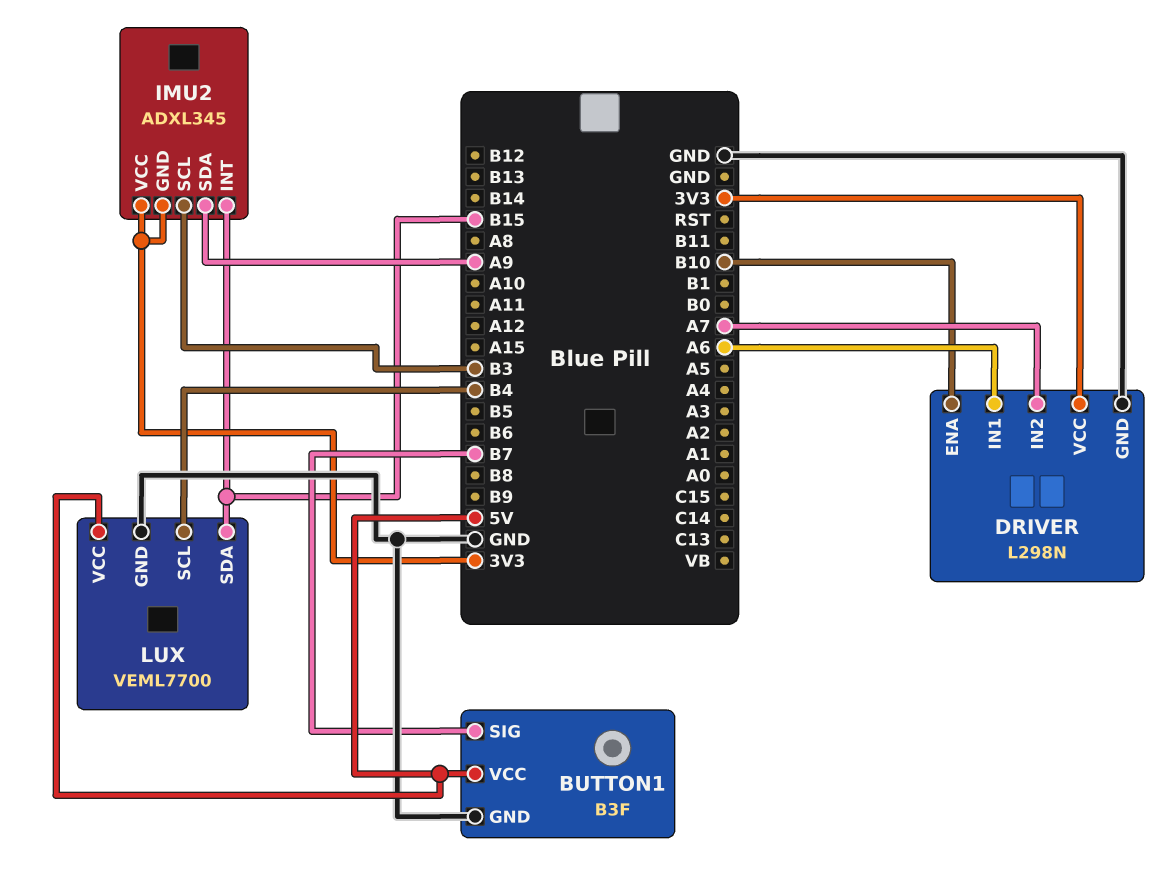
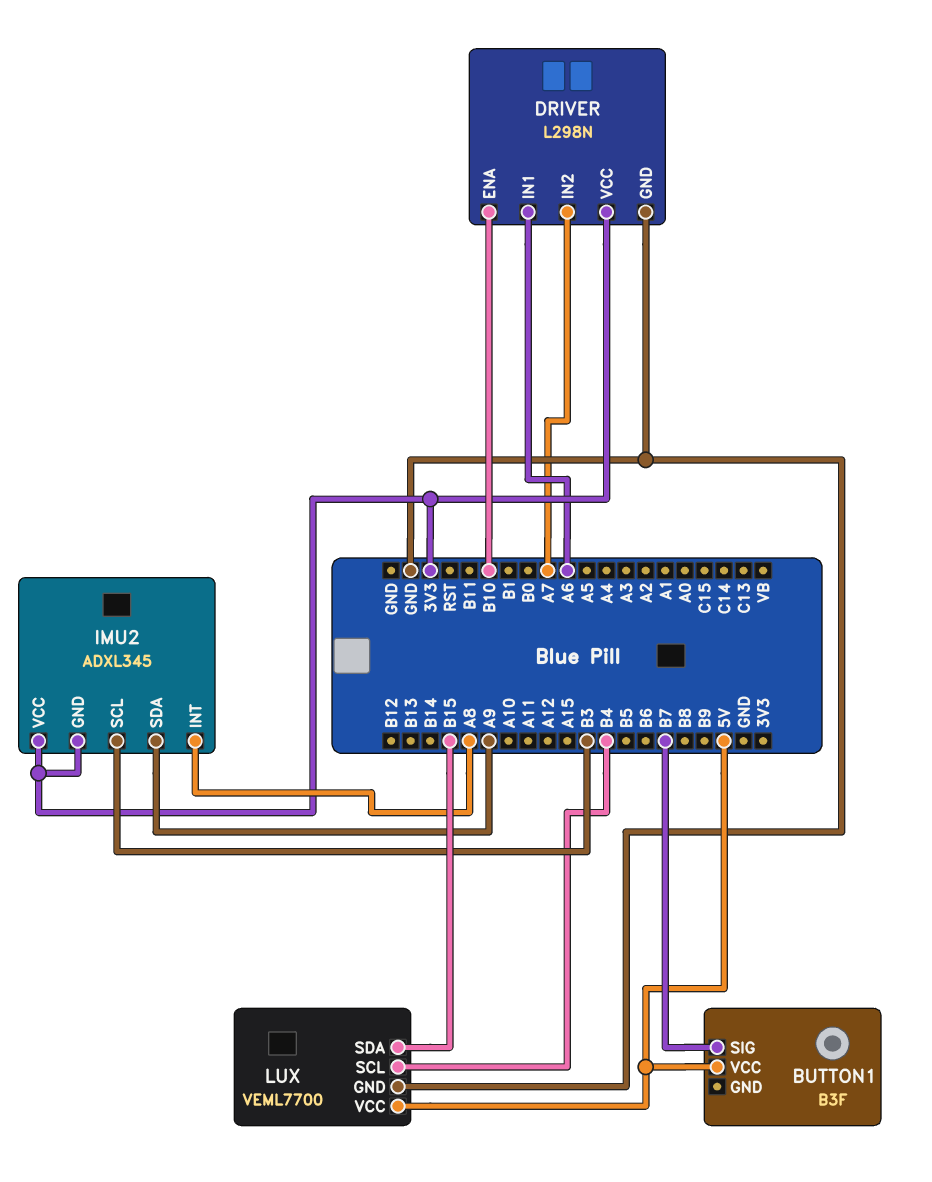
BUTTON1 pin GND: GND -> none
IMU2 pin INT: B15 -> A8

